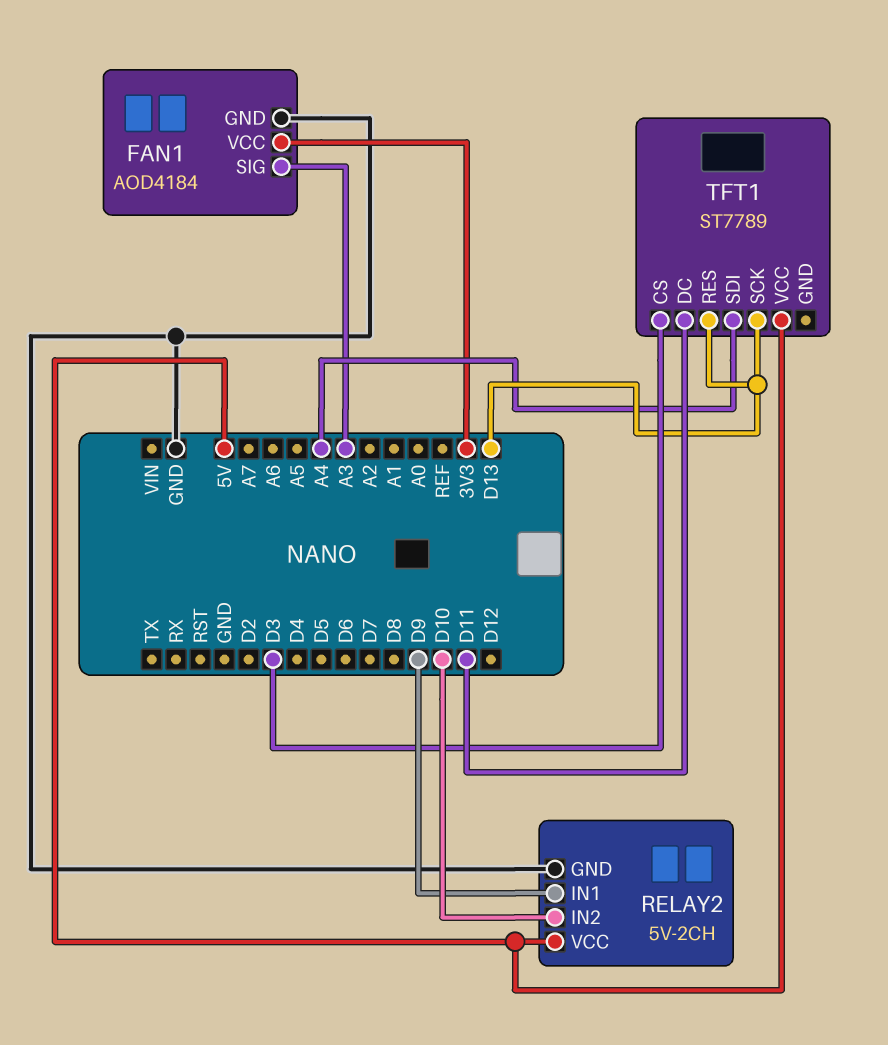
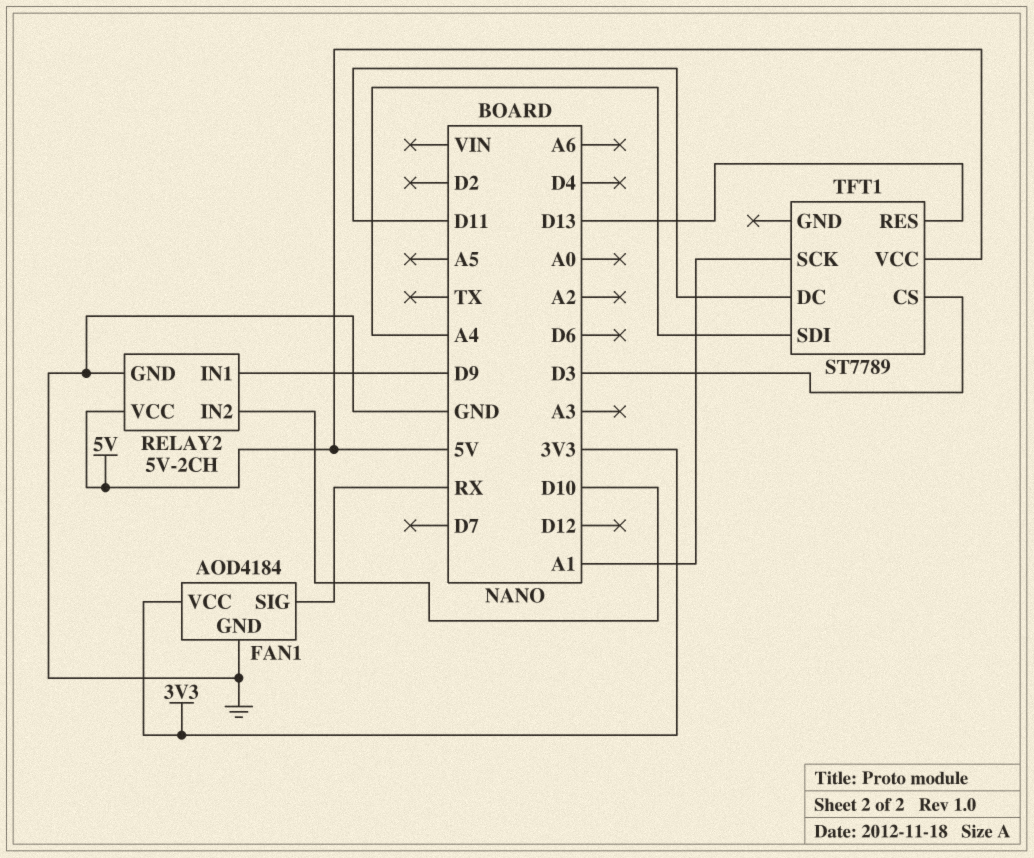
FAN1 pin SIG: A3 -> RX
TFT1 pin SCK: D13 -> A1

